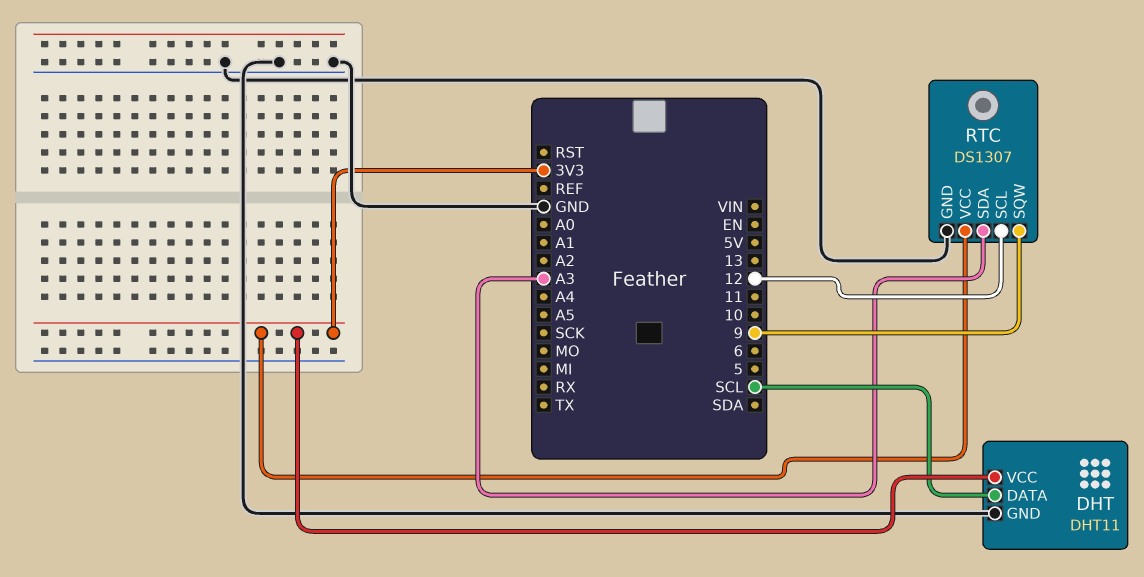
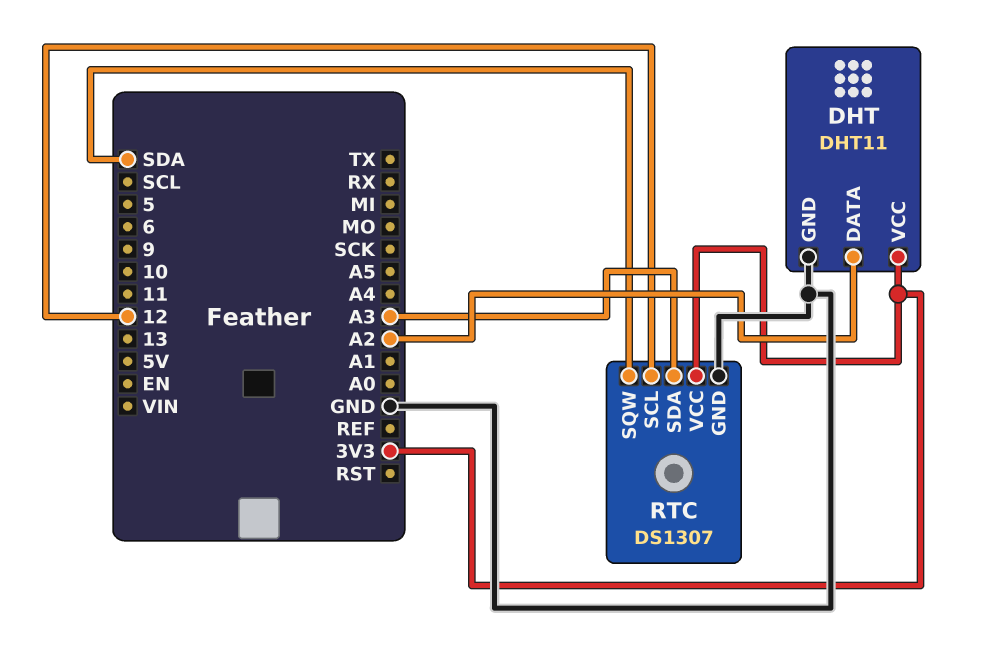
DHT pin DATA: SCL -> A2
RTC pin SQW: 9 -> SDA

